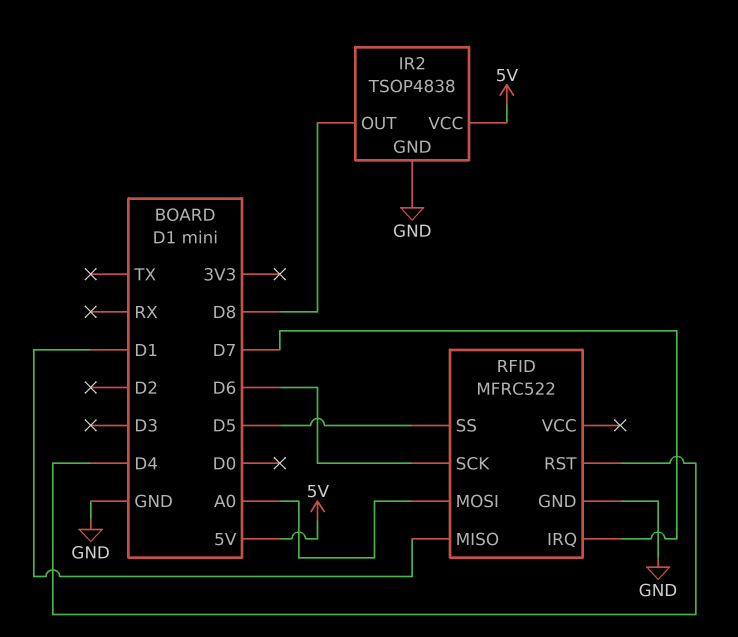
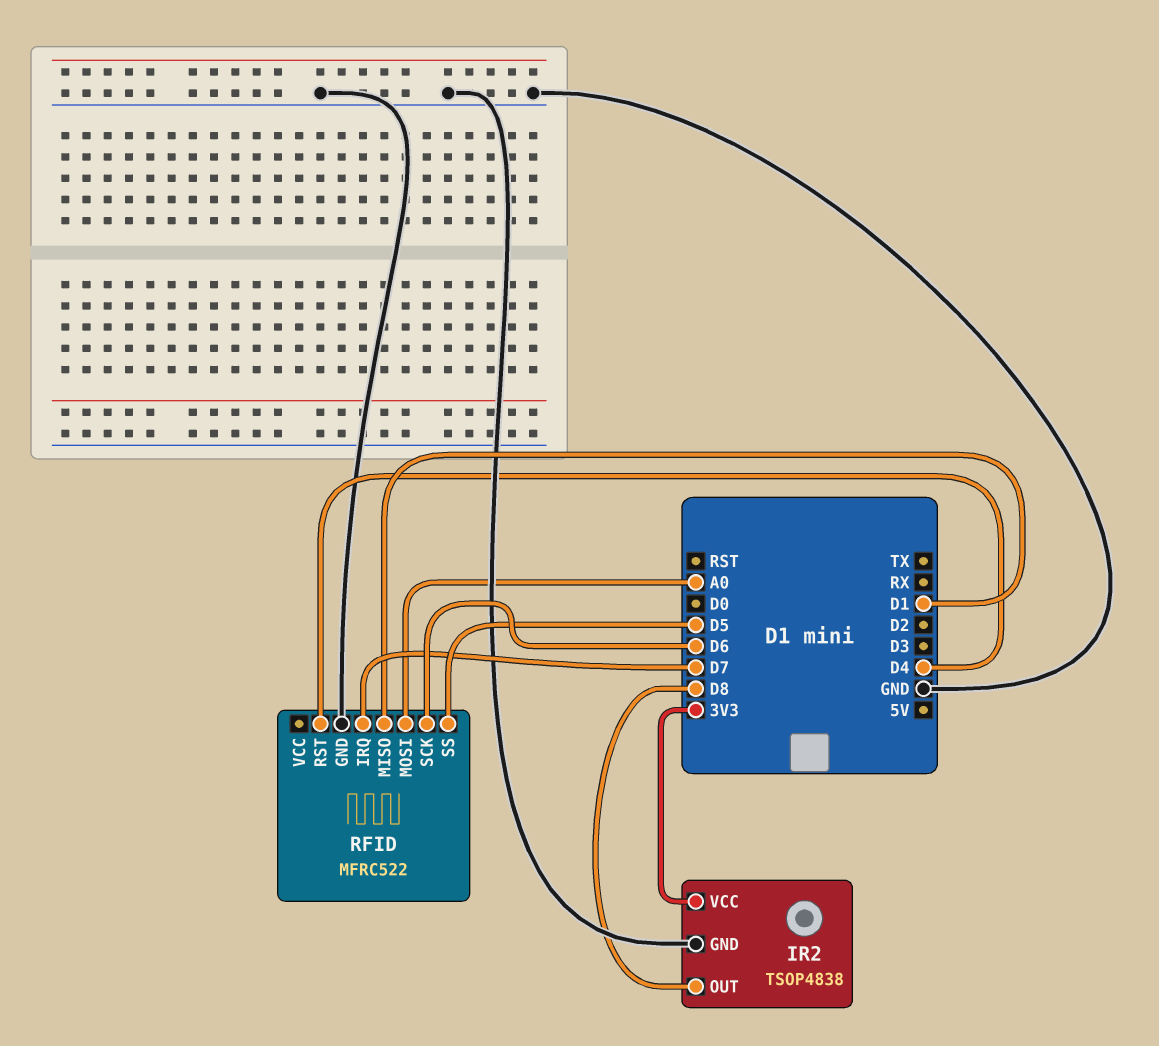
IR2 pin VCC: 5V -> 3V3

